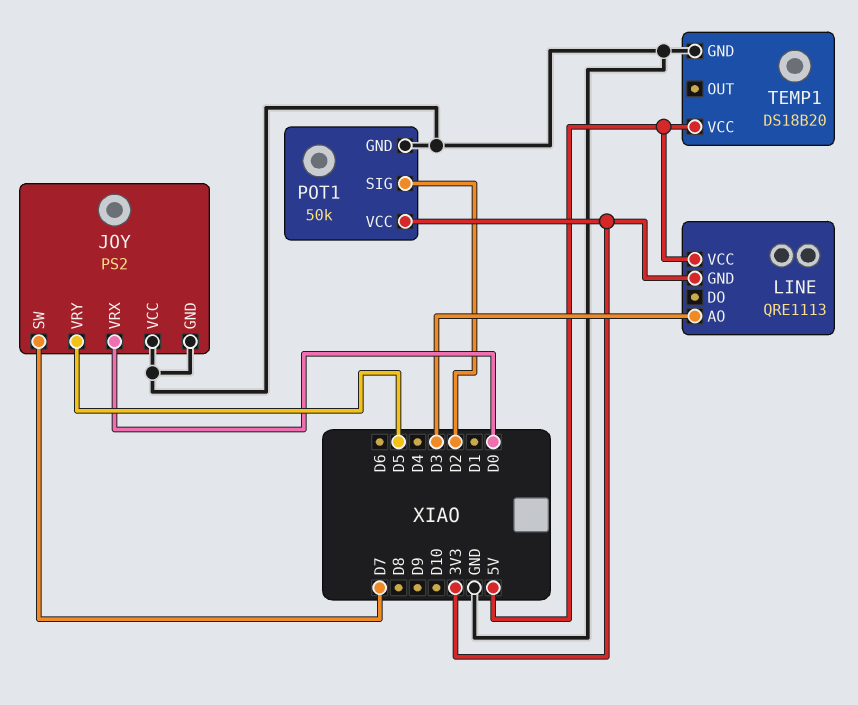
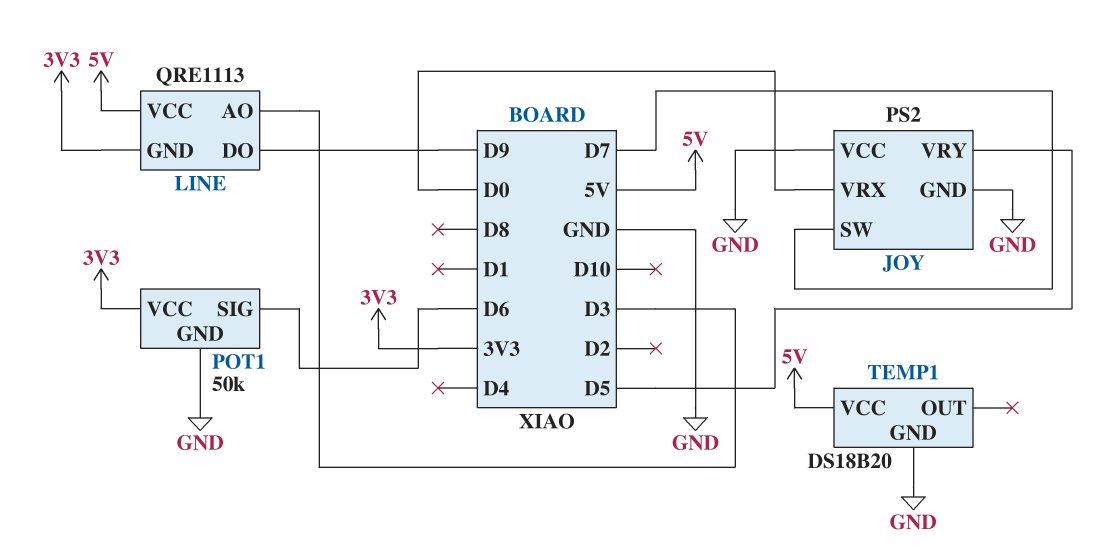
LINE pin DO: none -> D9
POT1 pin SIG: D2 -> D6

